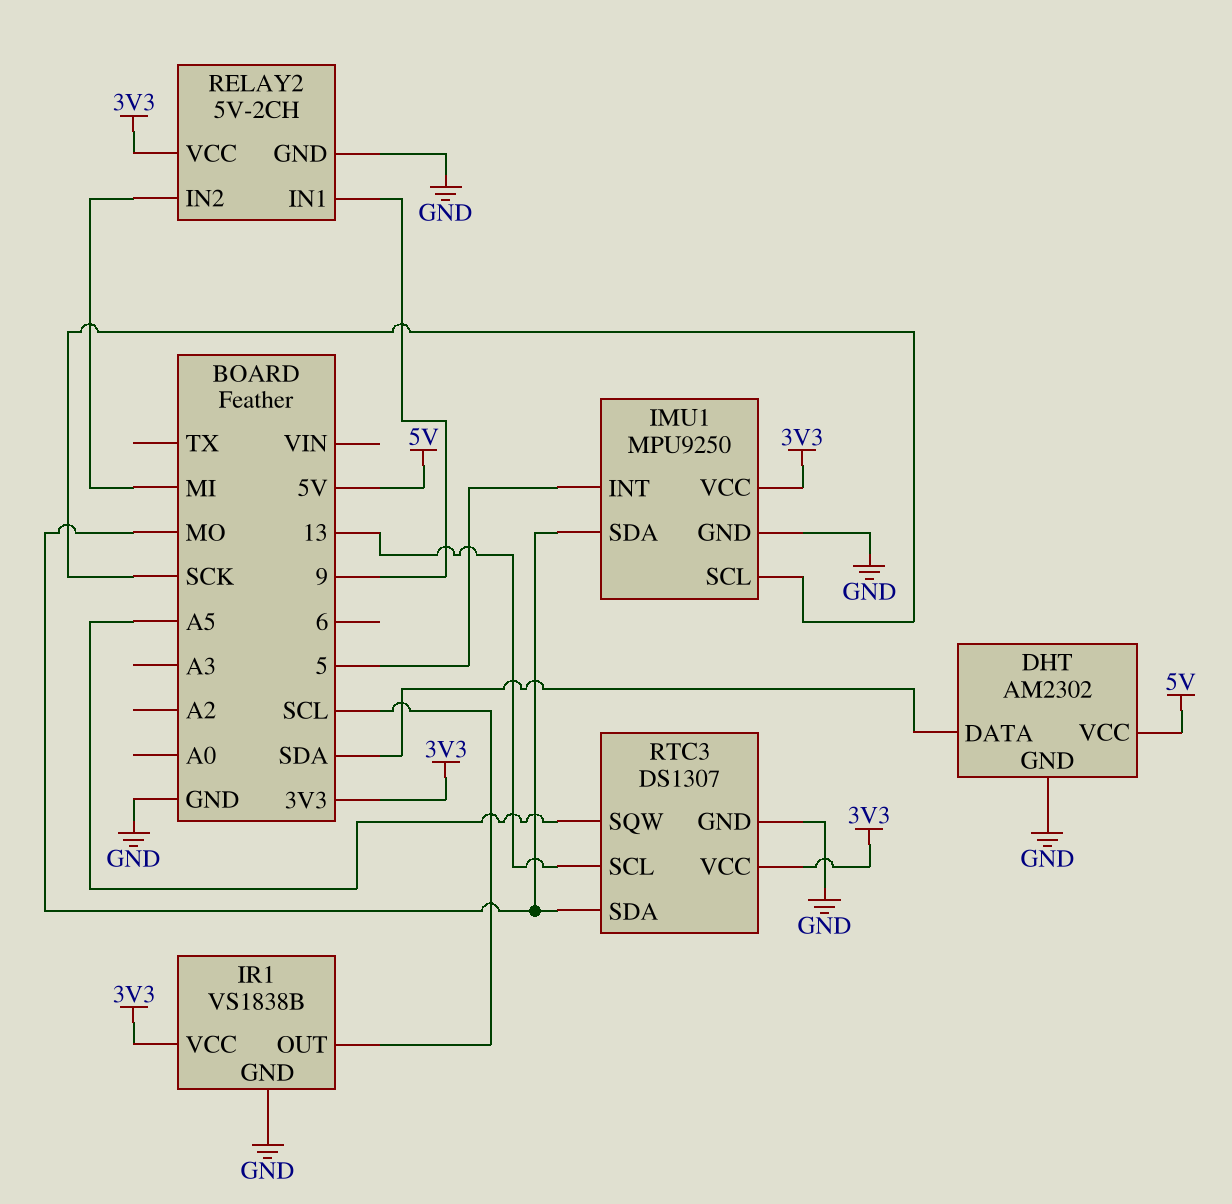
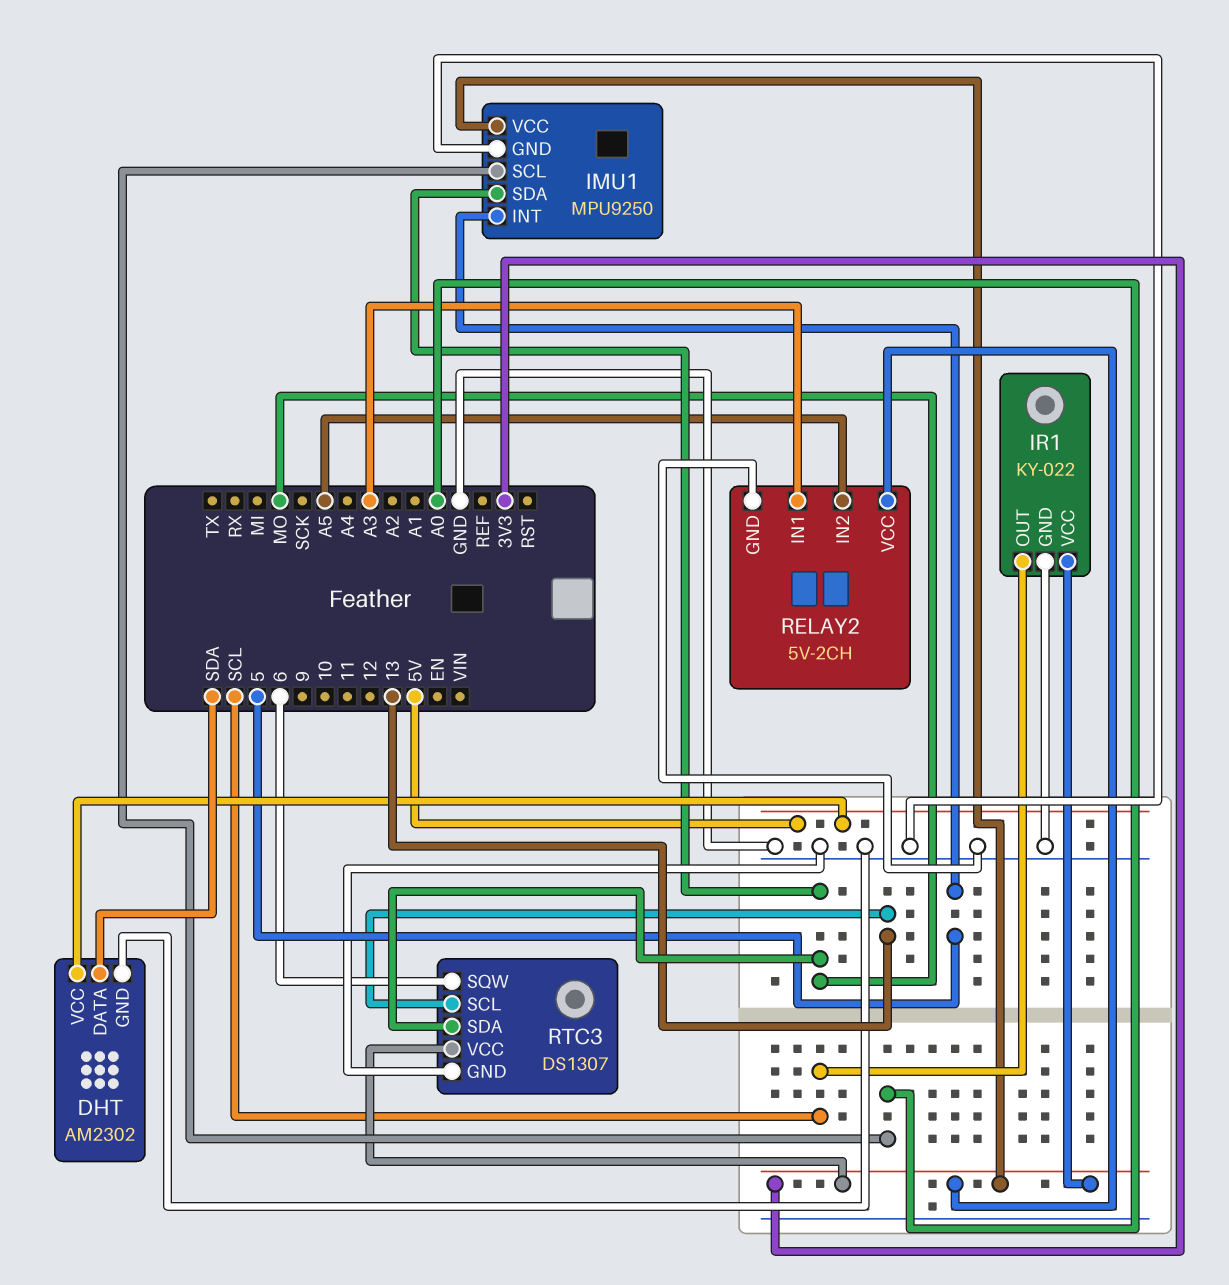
IMU1 pin SCL: SCK -> A0
IR1: VS1838B -> KY-022
RELAY2 pin IN1: 9 -> A3
RELAY2 pin IN2: MI -> A5
RTC3 pin SQW: A5 -> 6

